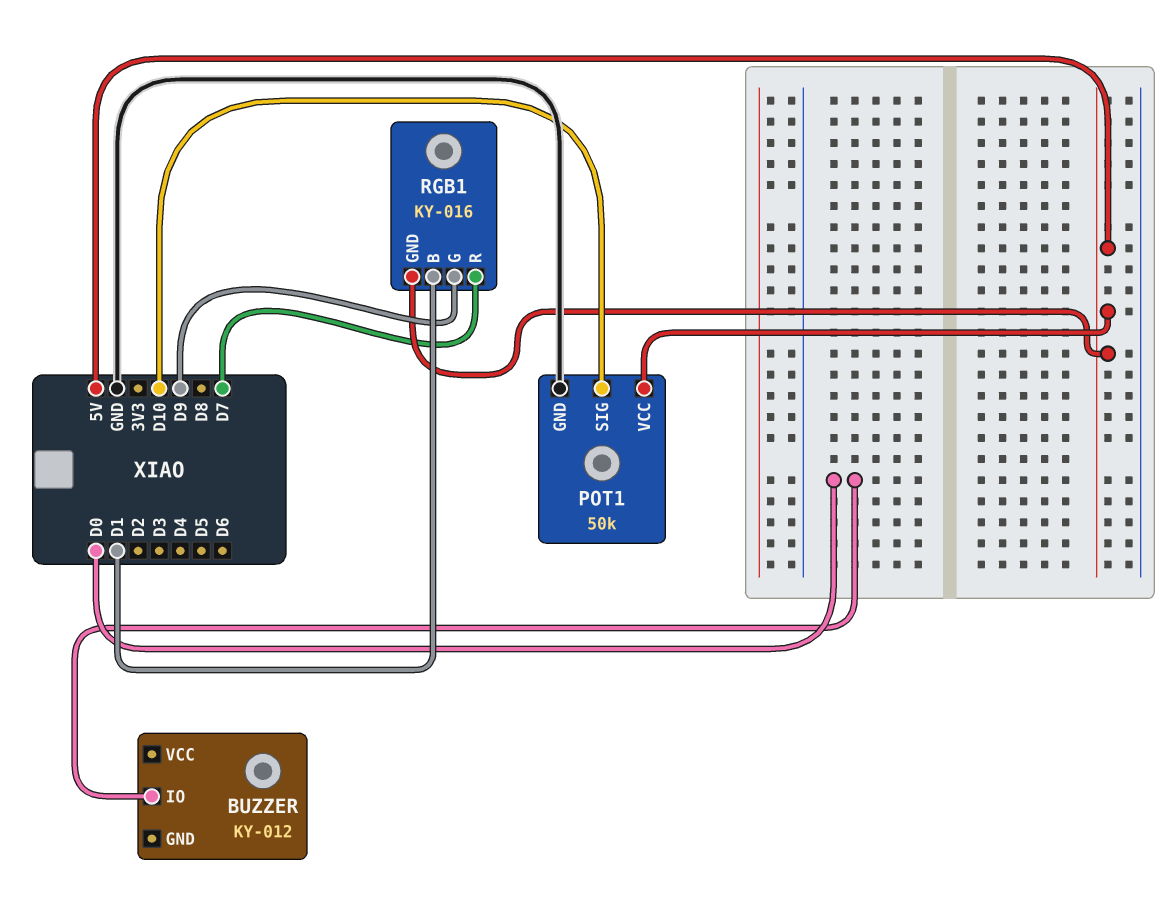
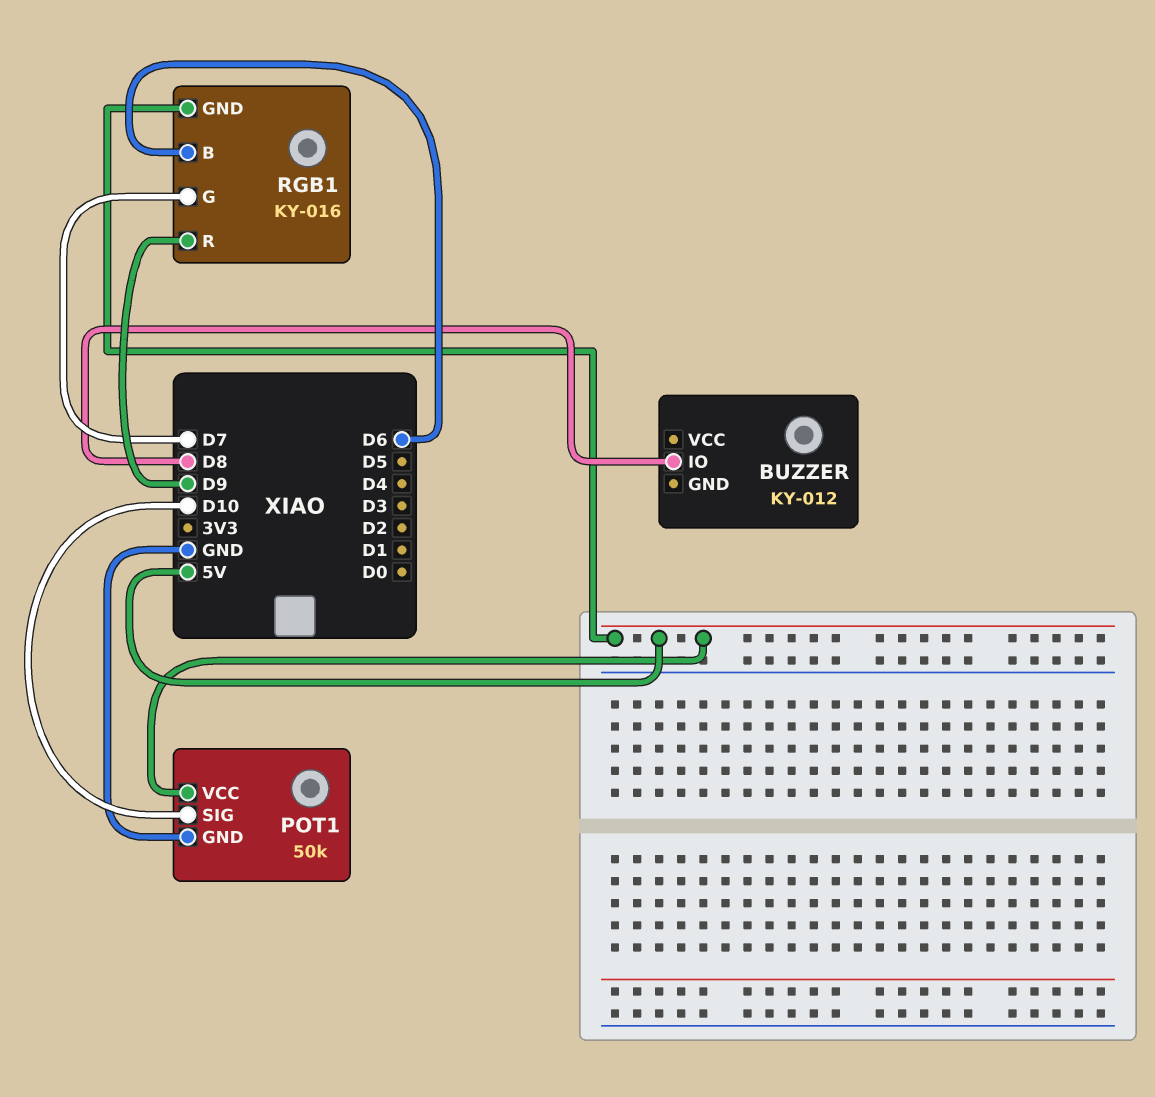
BUZZER pin IO: D0 -> D8
RGB1 pin B: D1 -> D6
RGB1 pin G: D9 -> D7
RGB1 pin R: D7 -> D9

